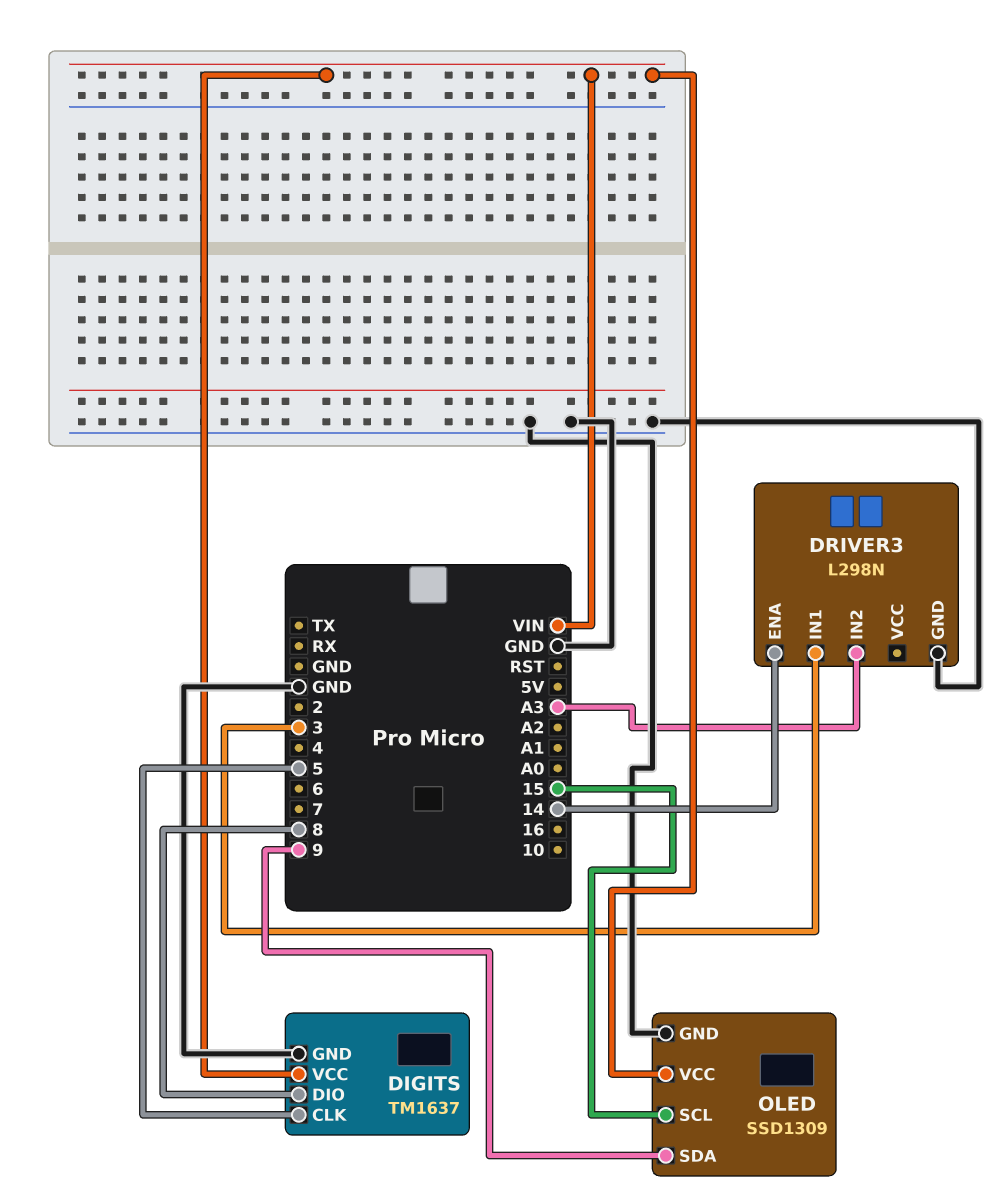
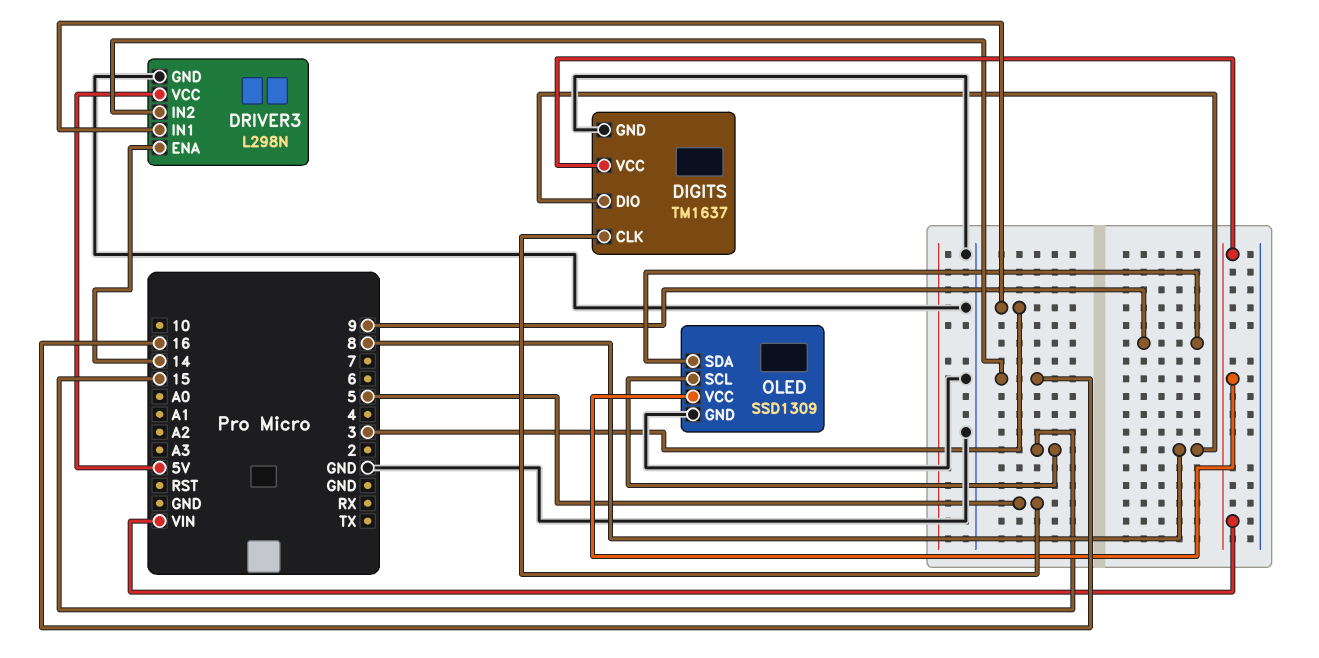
DRIVER3 pin IN2: A3 -> 16
DRIVER3 pin VCC: none -> 5V

